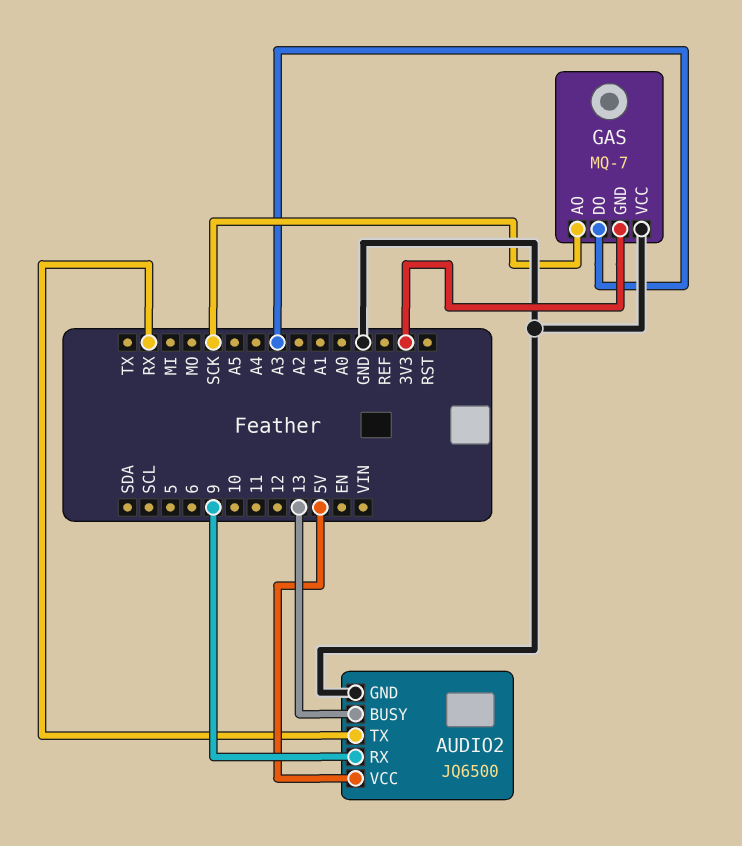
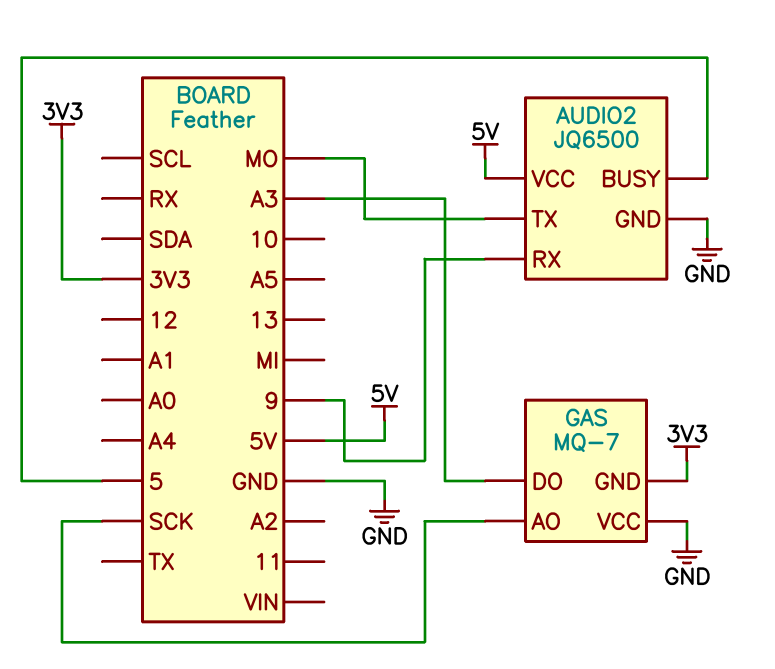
AUDIO2 pin BUSY: 13 -> 5
AUDIO2 pin TX: RX -> MO

